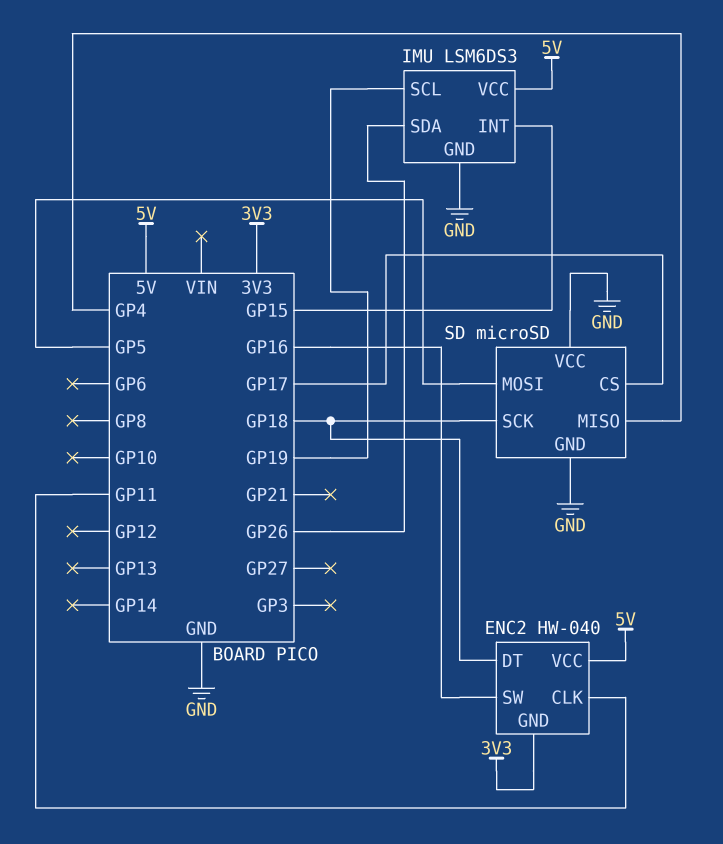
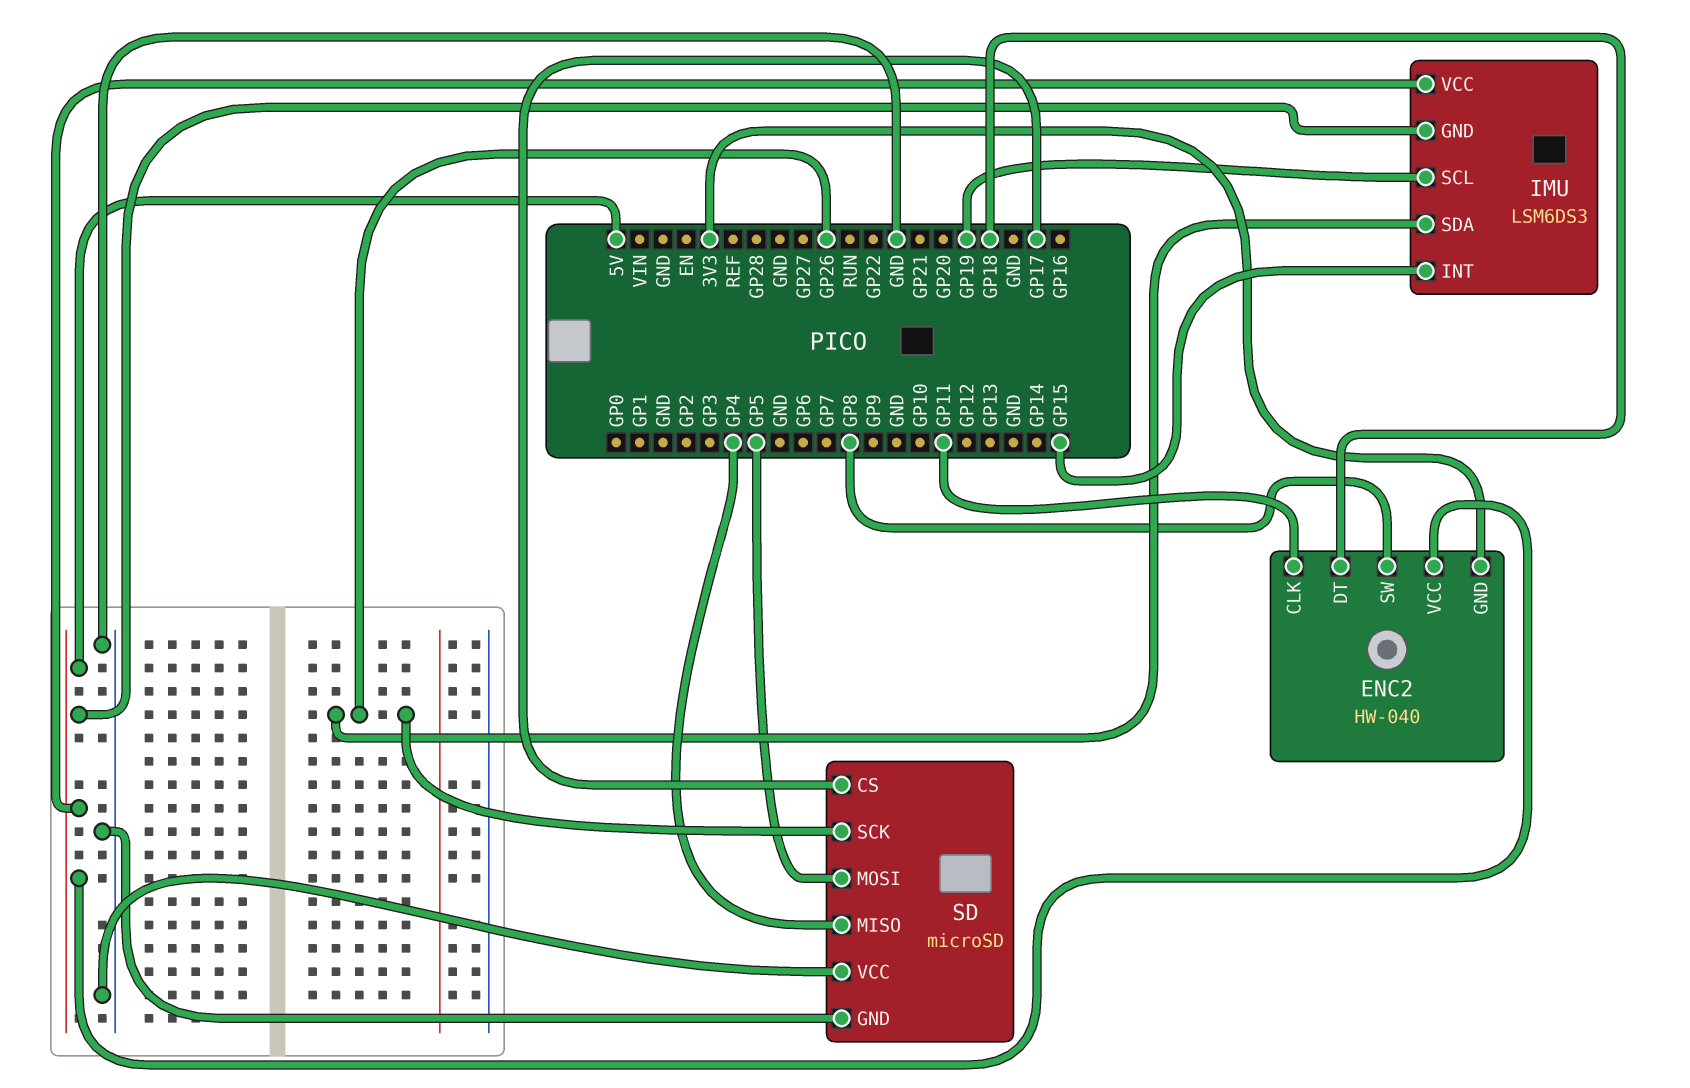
ENC2 pin SW: GP16 -> GP8
IMU pin GND: GND -> 5V
SD pin SCK: GP18 -> GP26

